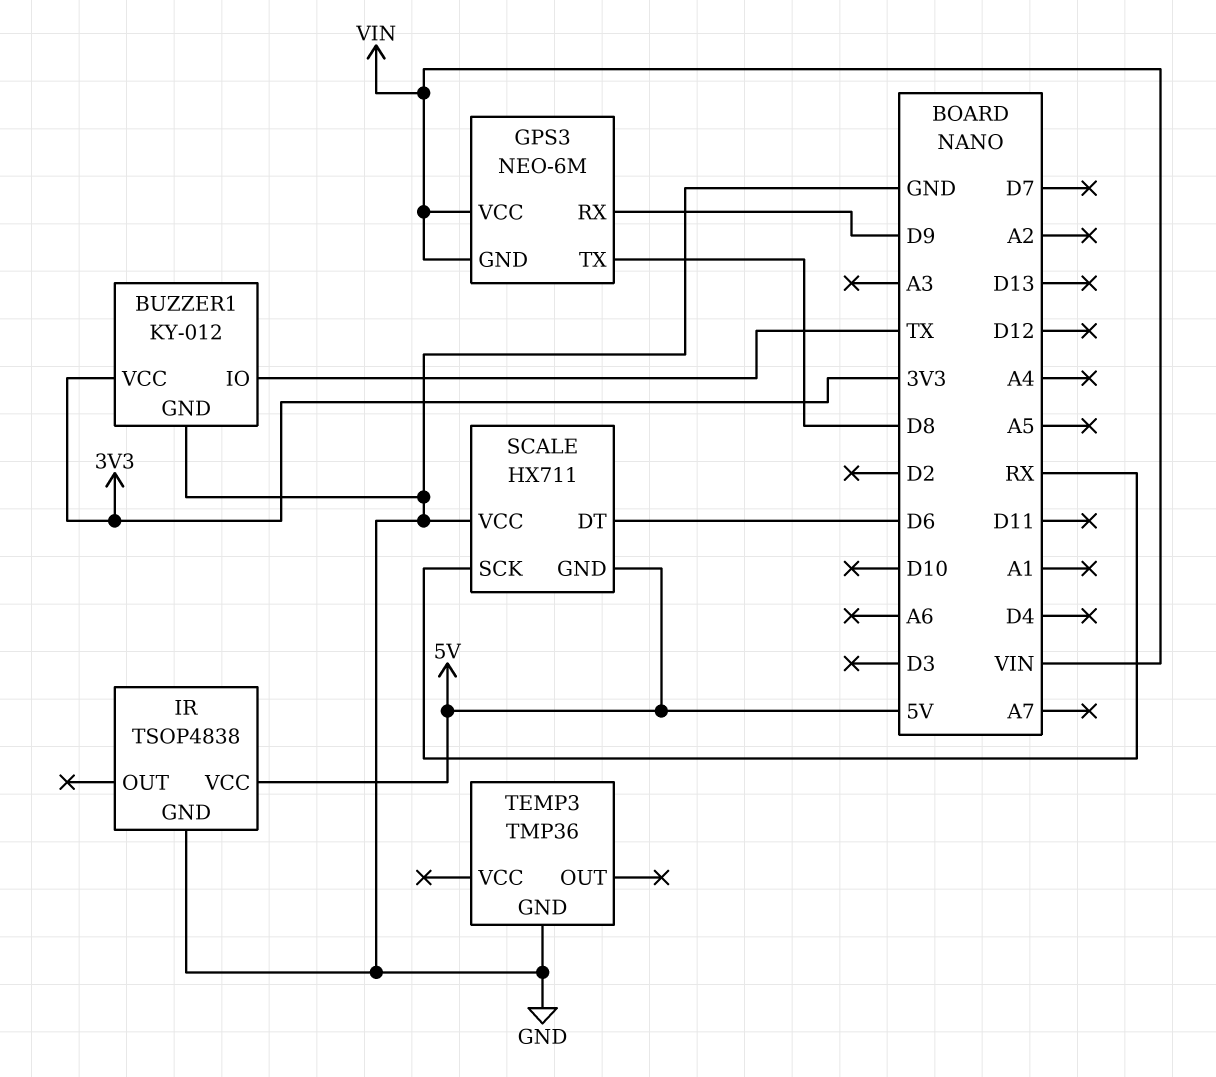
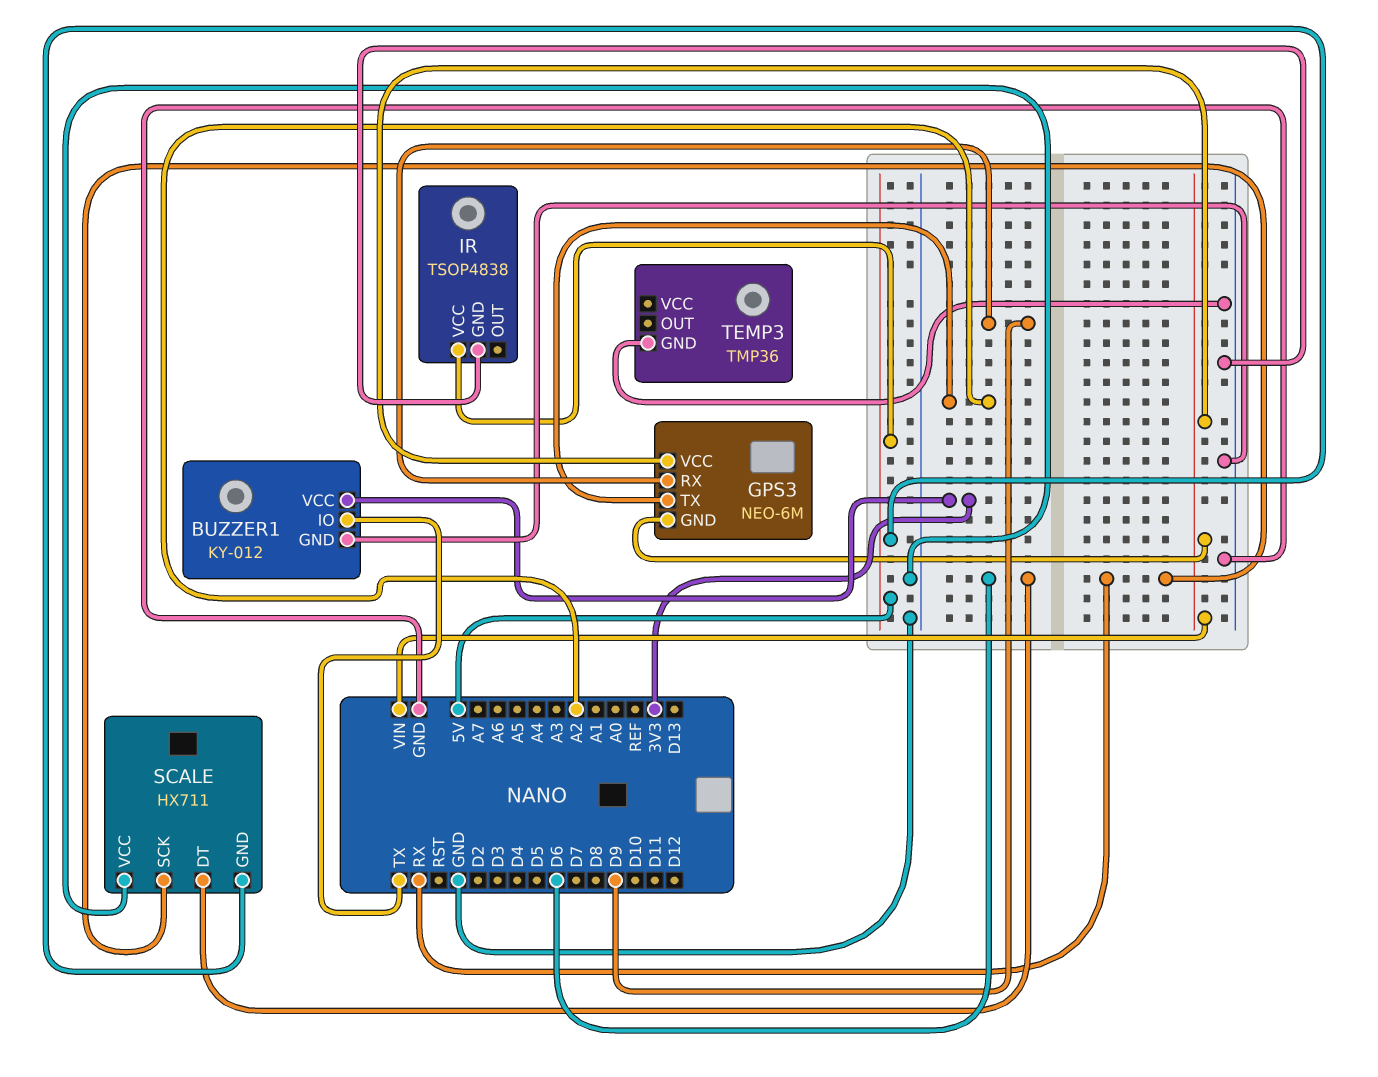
GPS3 pin TX: D8 -> A2

